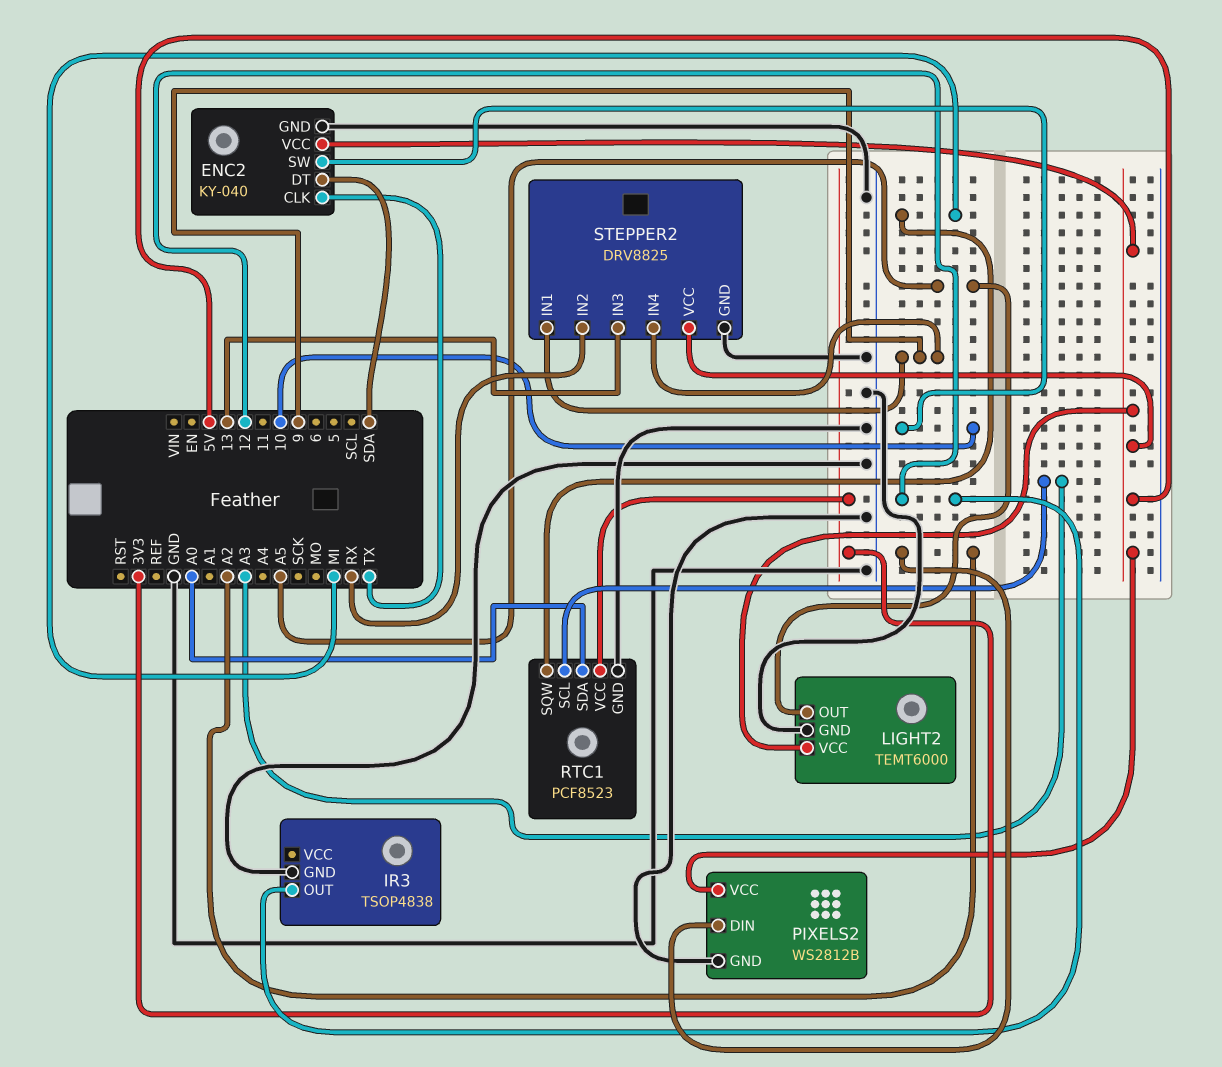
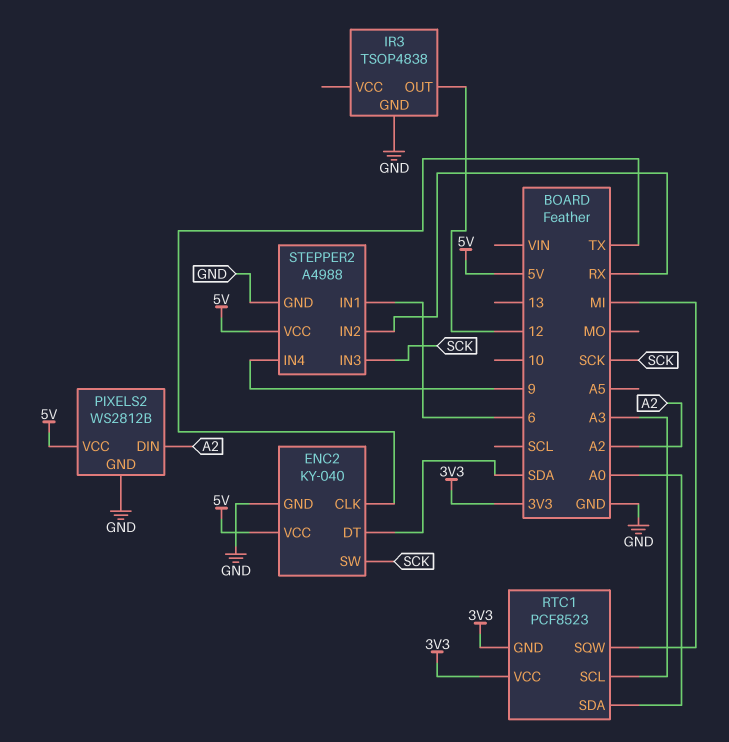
ENC2 pin SW: 10 -> SCK
LIGHT2: TEMT6000 -> none
LIGHT2 pin GND: GND -> none
LIGHT2 pin OUT: A5 -> none
LIGHT2 pin VCC: 5V -> none
RTC1 pin GND: GND -> 3V3
STEPPER2: DRV8825 -> A4988
STEPPER2 pin IN1: 9 -> 6
STEPPER2 pin IN3: 13 -> SCK

